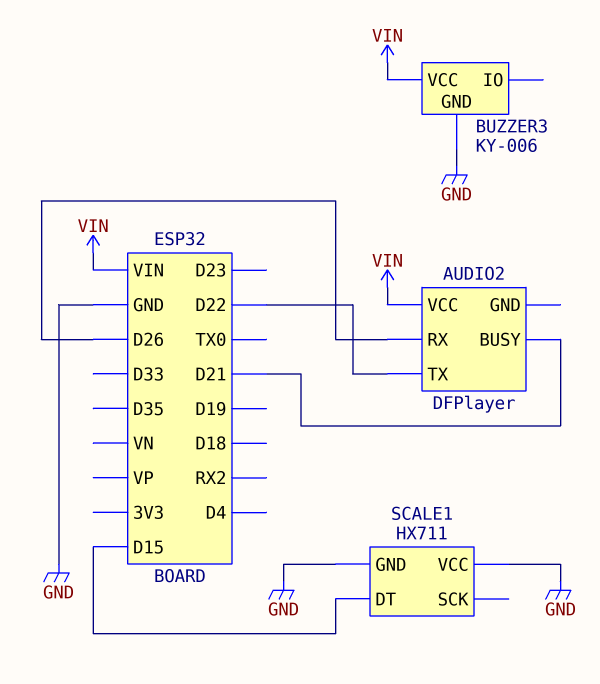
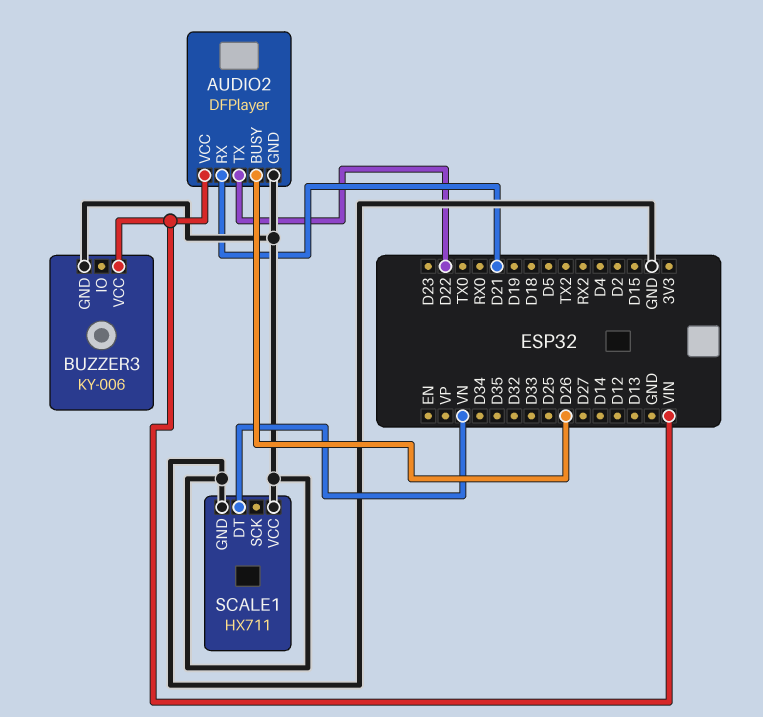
AUDIO2 pin BUSY: D21 -> D26
AUDIO2 pin GND: none -> GND
AUDIO2 pin RX: D26 -> D21
SCALE1 pin DT: D15 -> VN

